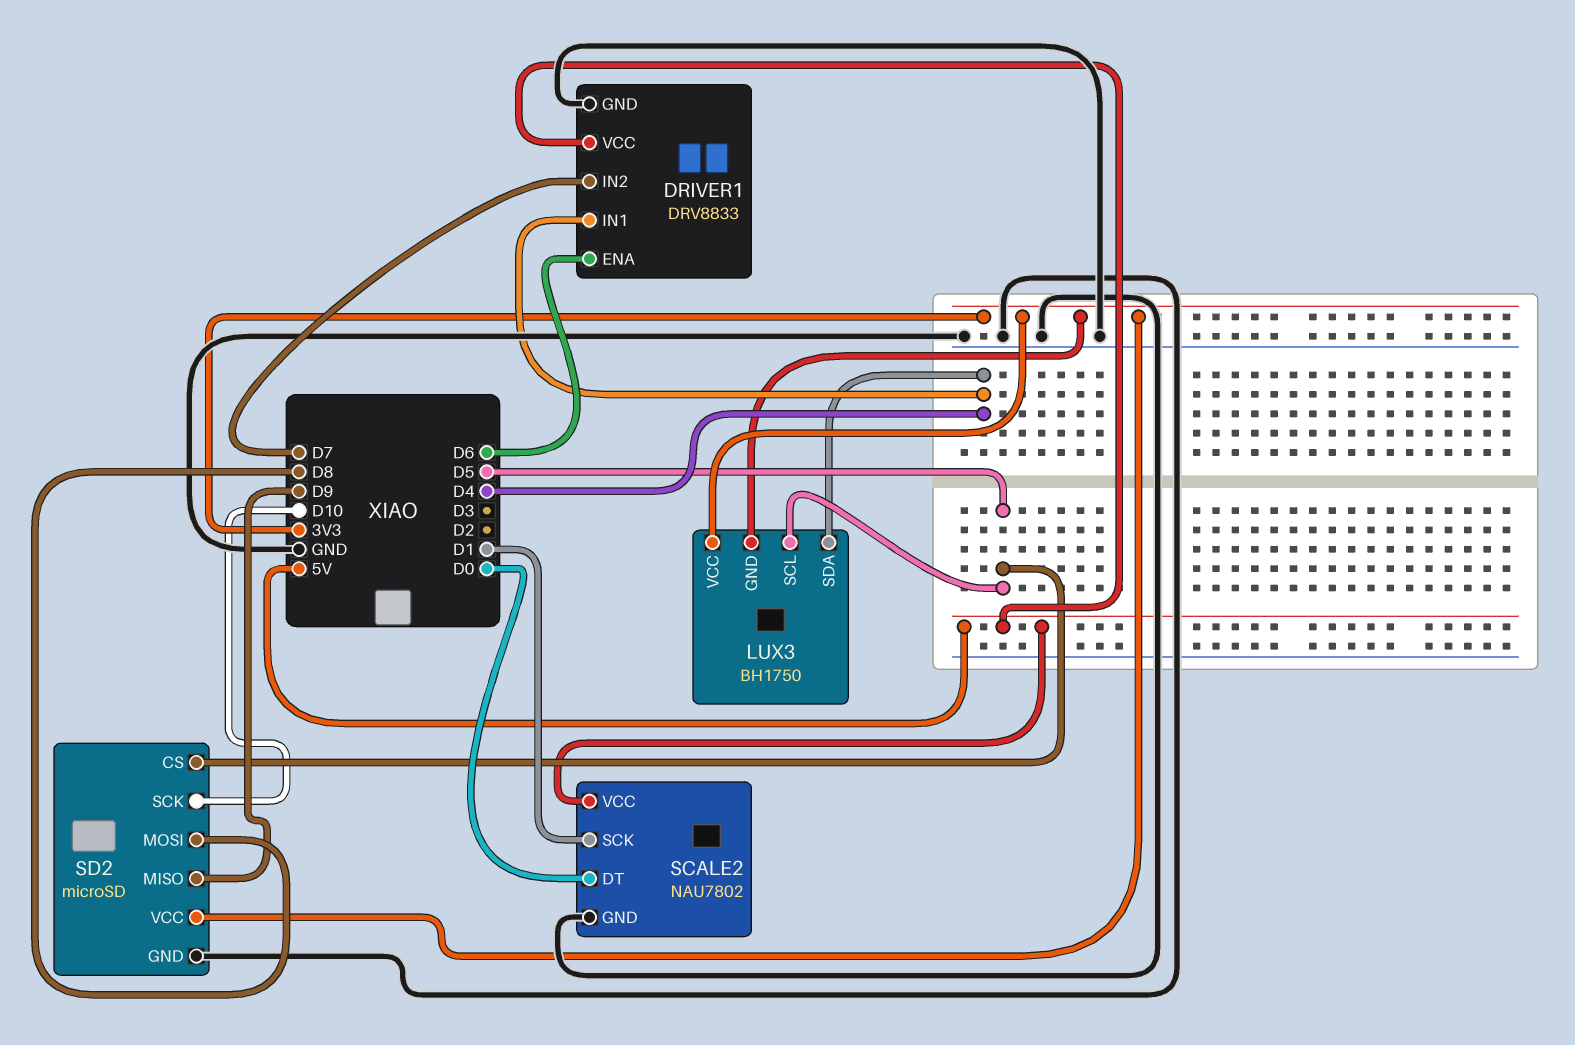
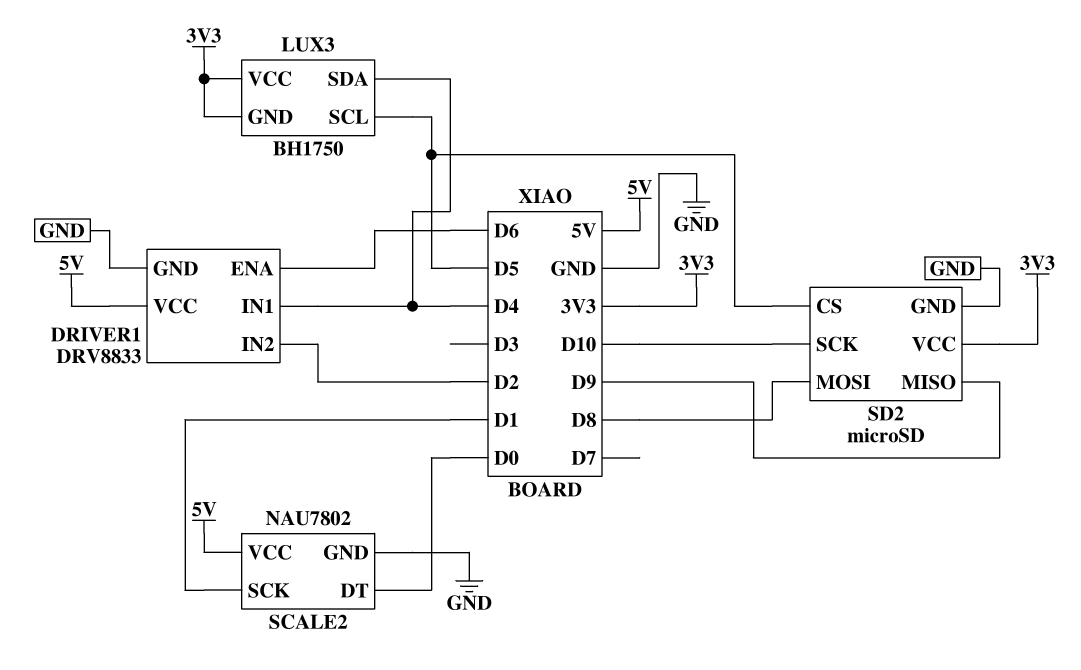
DRIVER1 pin IN2: D7 -> D2

